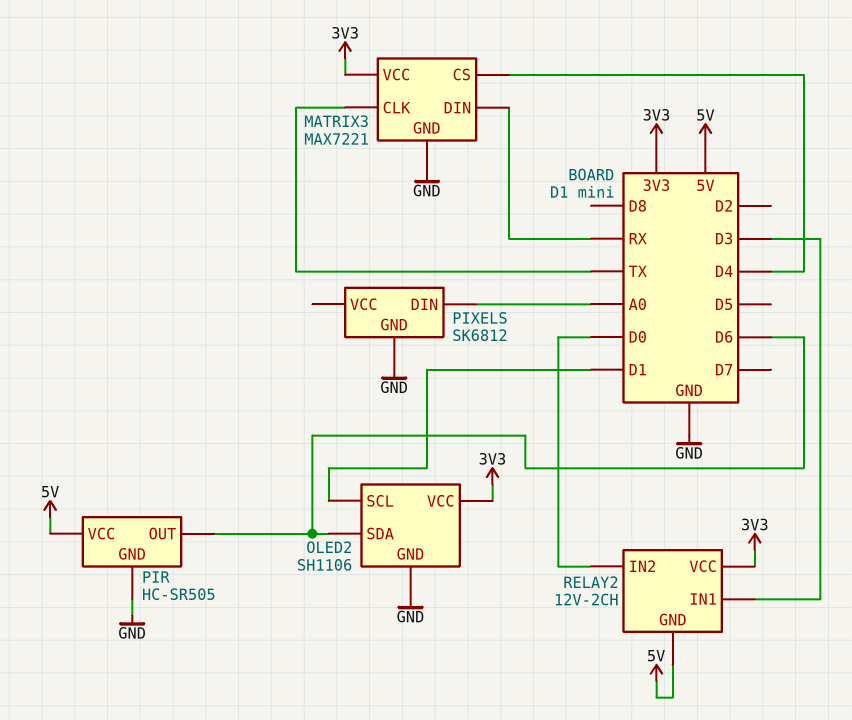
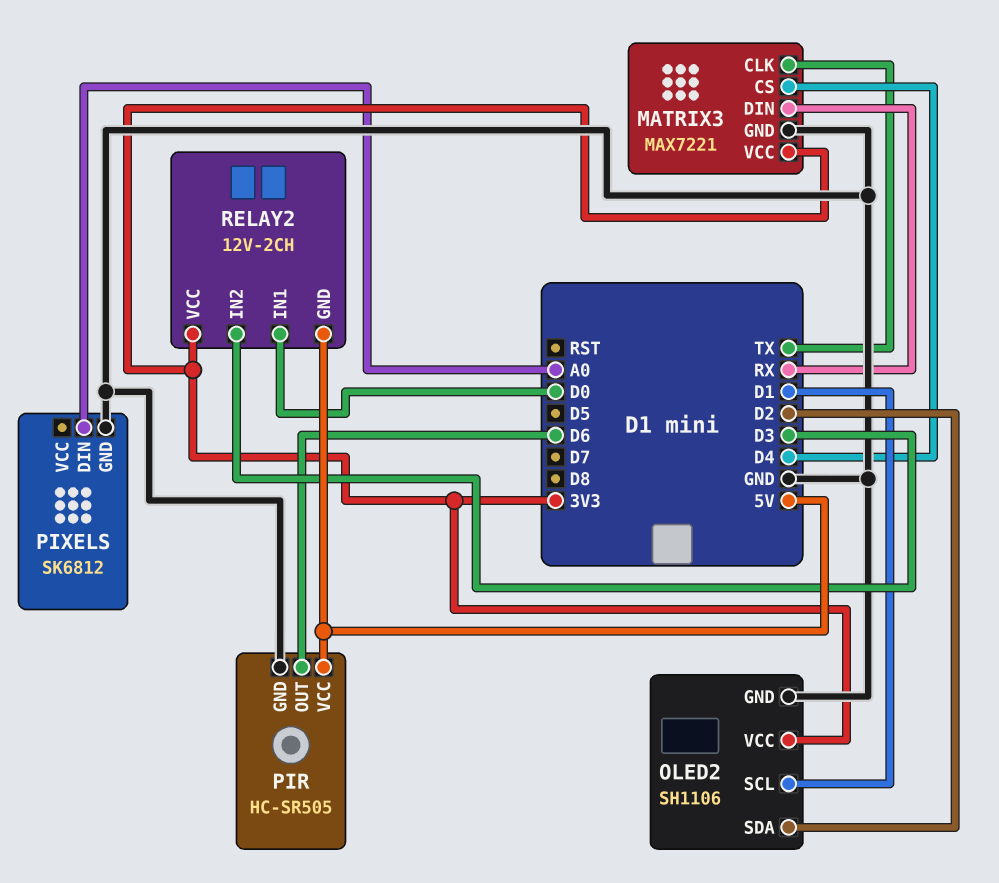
OLED2 pin SDA: D6 -> D2
RELAY2 pin IN1: D3 -> D0
RELAY2 pin IN2: D0 -> D3

